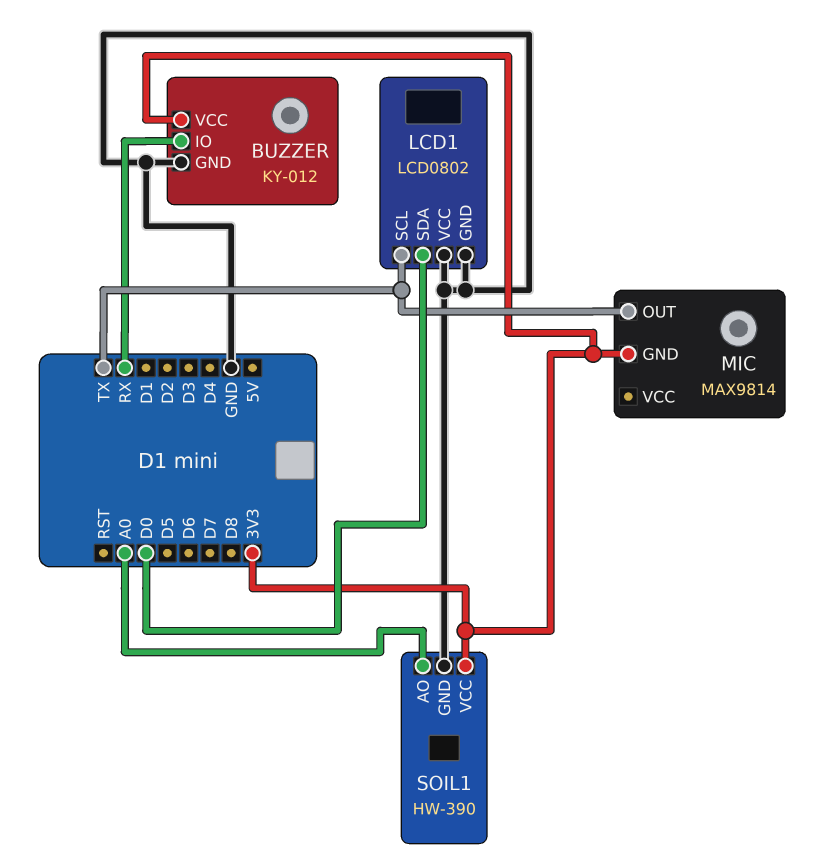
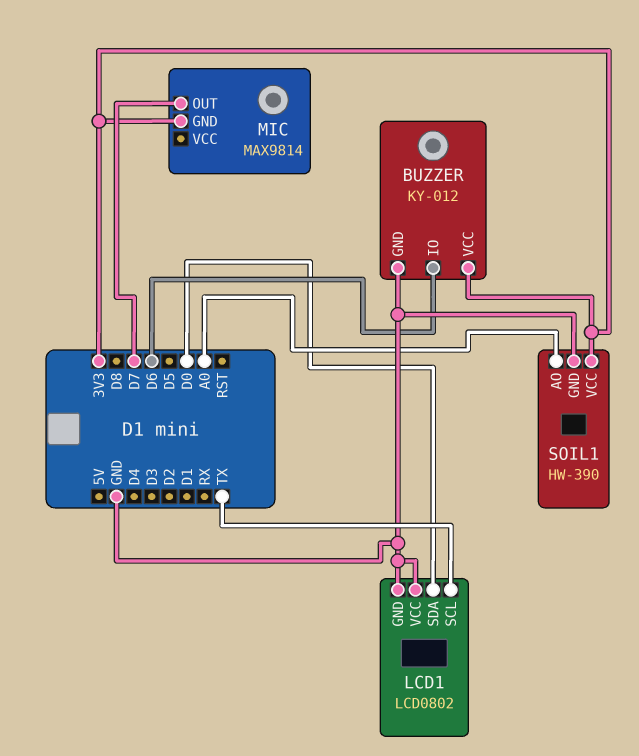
BUZZER pin IO: RX -> D6
MIC pin OUT: TX -> D7

